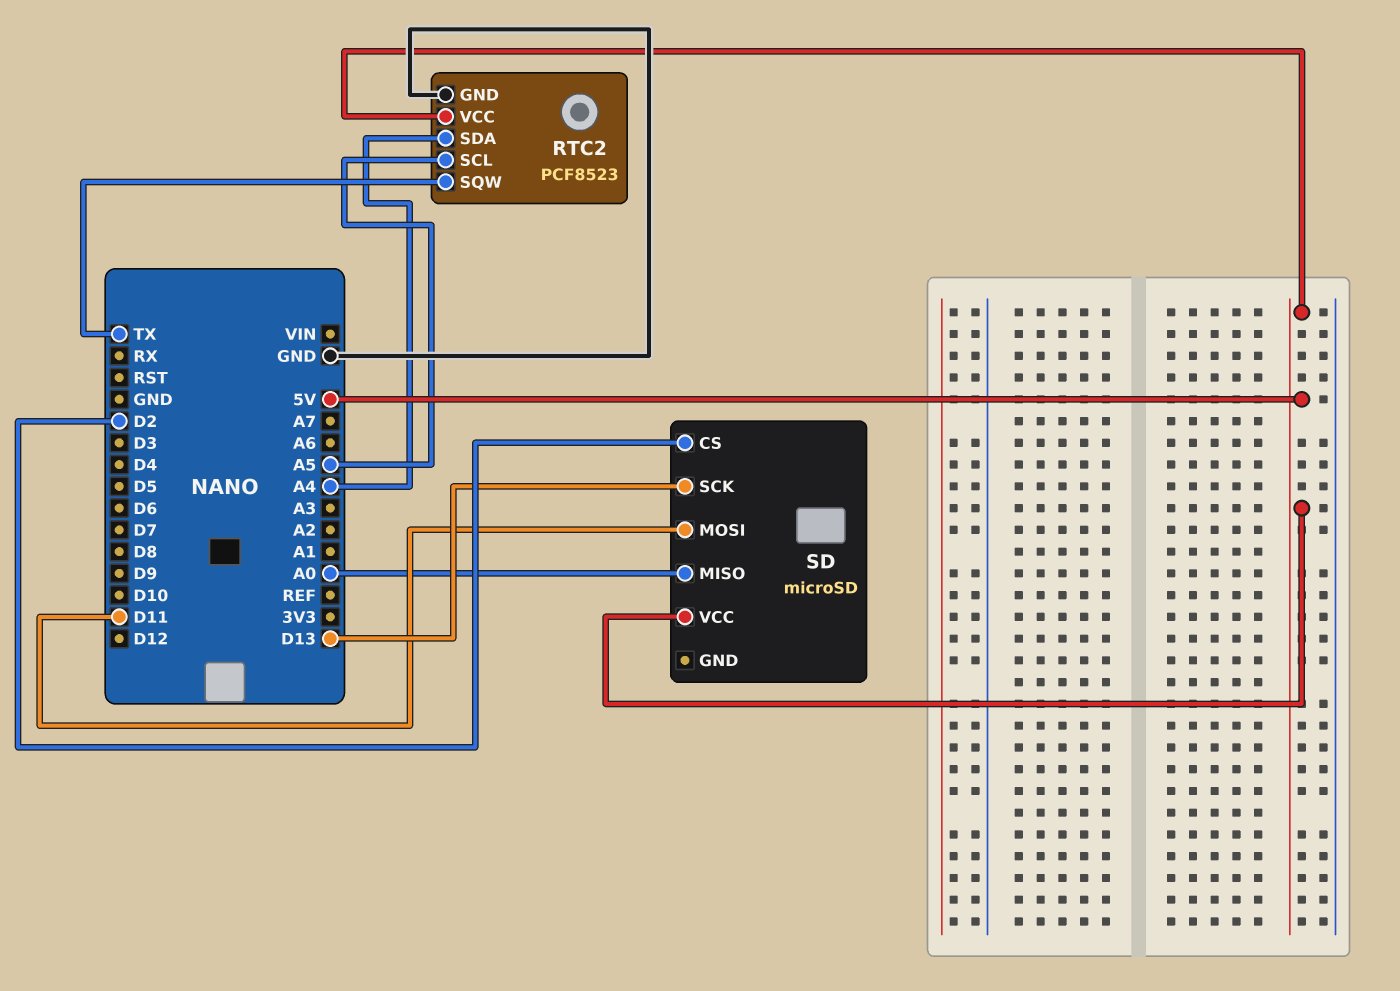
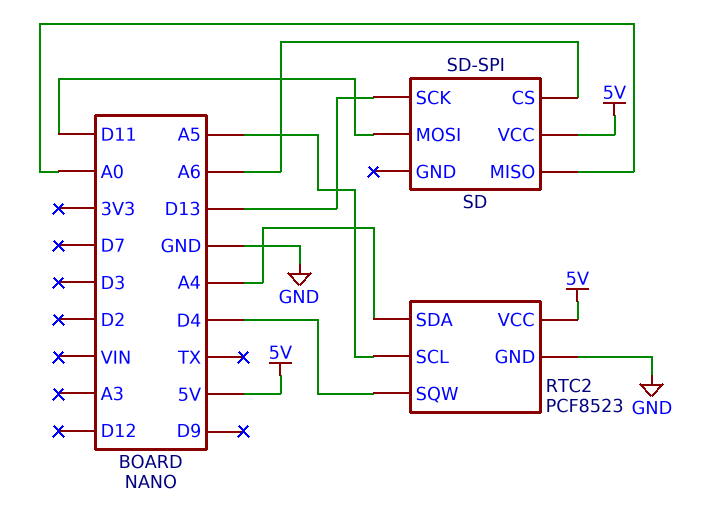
RTC2 pin SQW: TX -> D4
SD: microSD -> SD-SPI
SD pin CS: D2 -> A6

